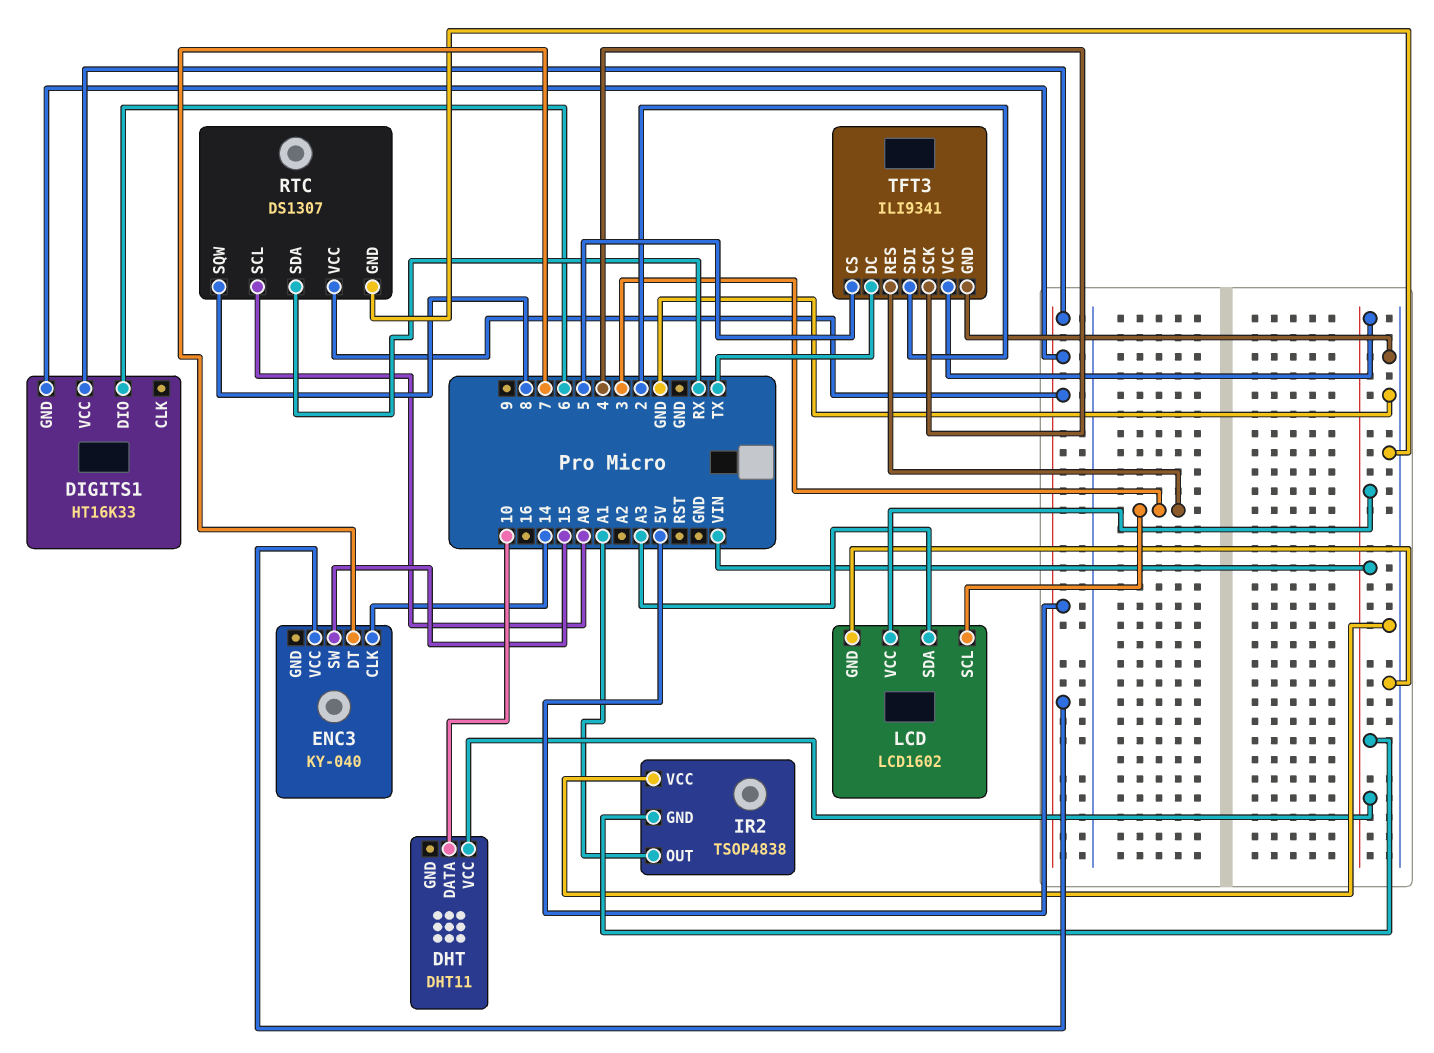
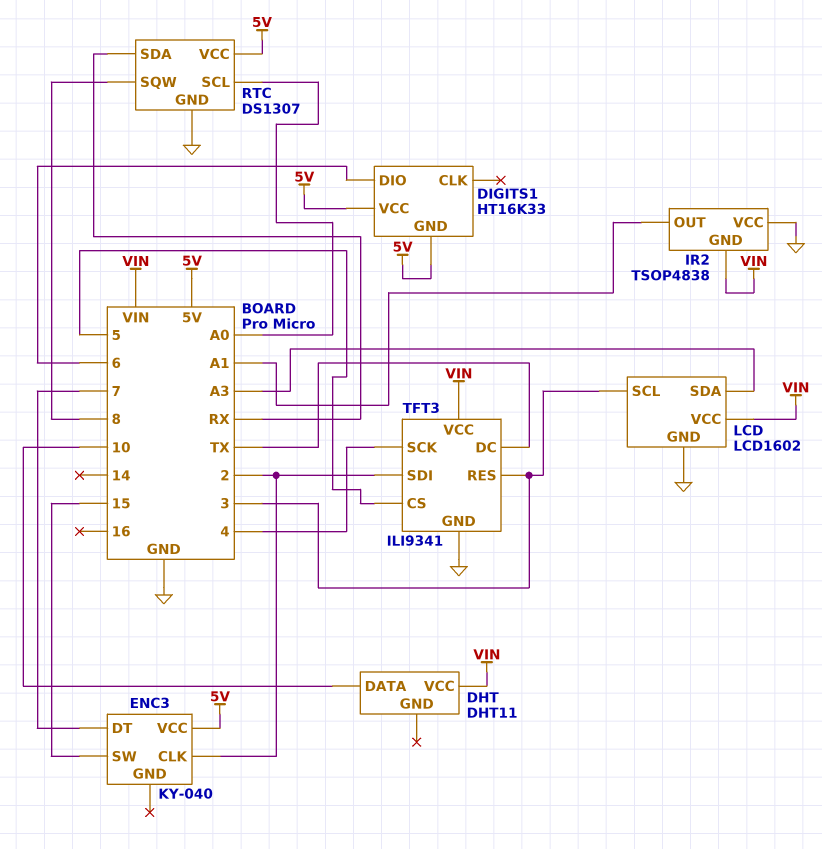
ENC3 pin CLK: 14 -> 2

